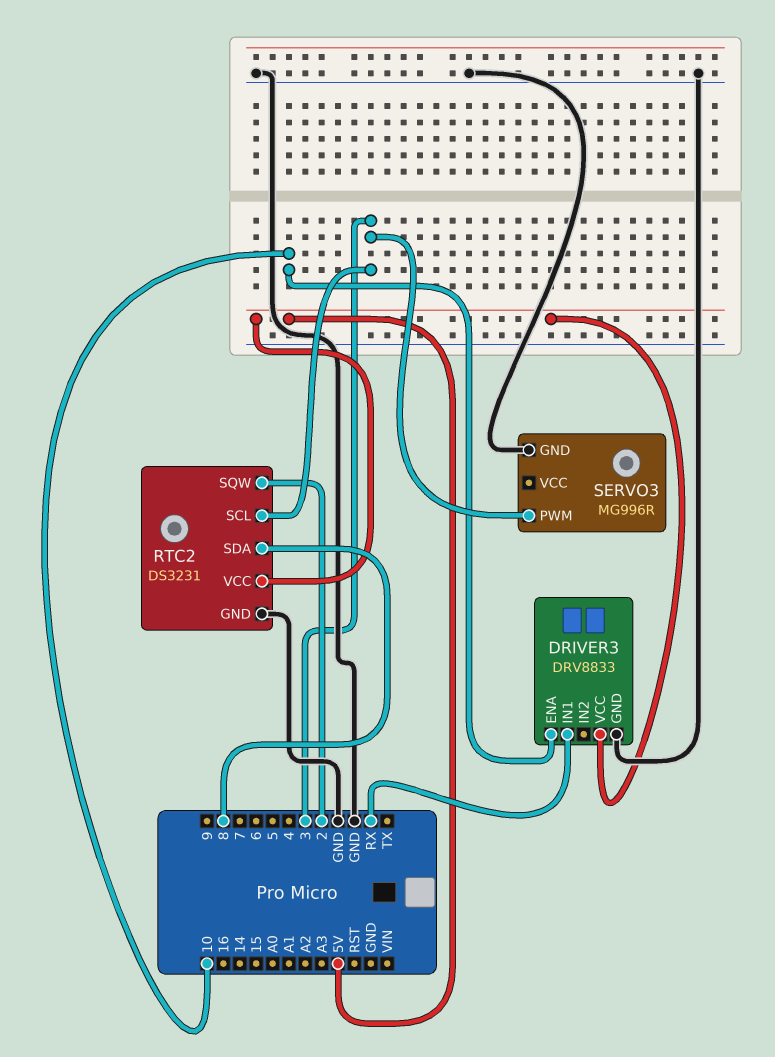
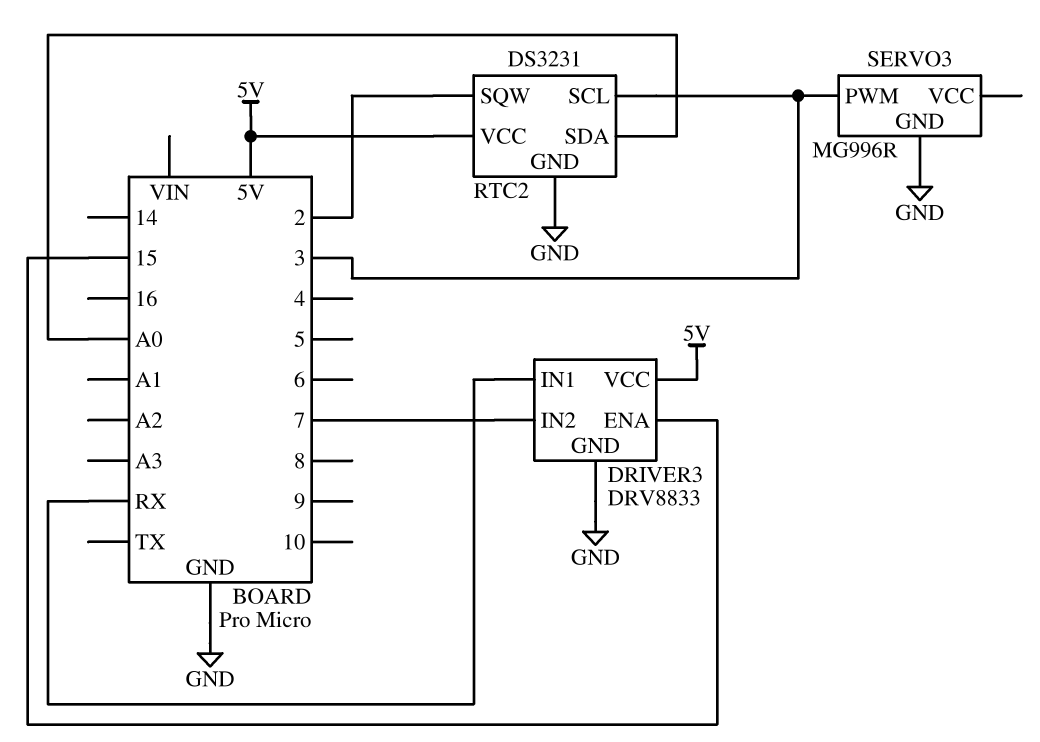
DRIVER3 pin ENA: 10 -> 15
DRIVER3 pin IN2: none -> 7
RTC2 pin SDA: 8 -> A0

